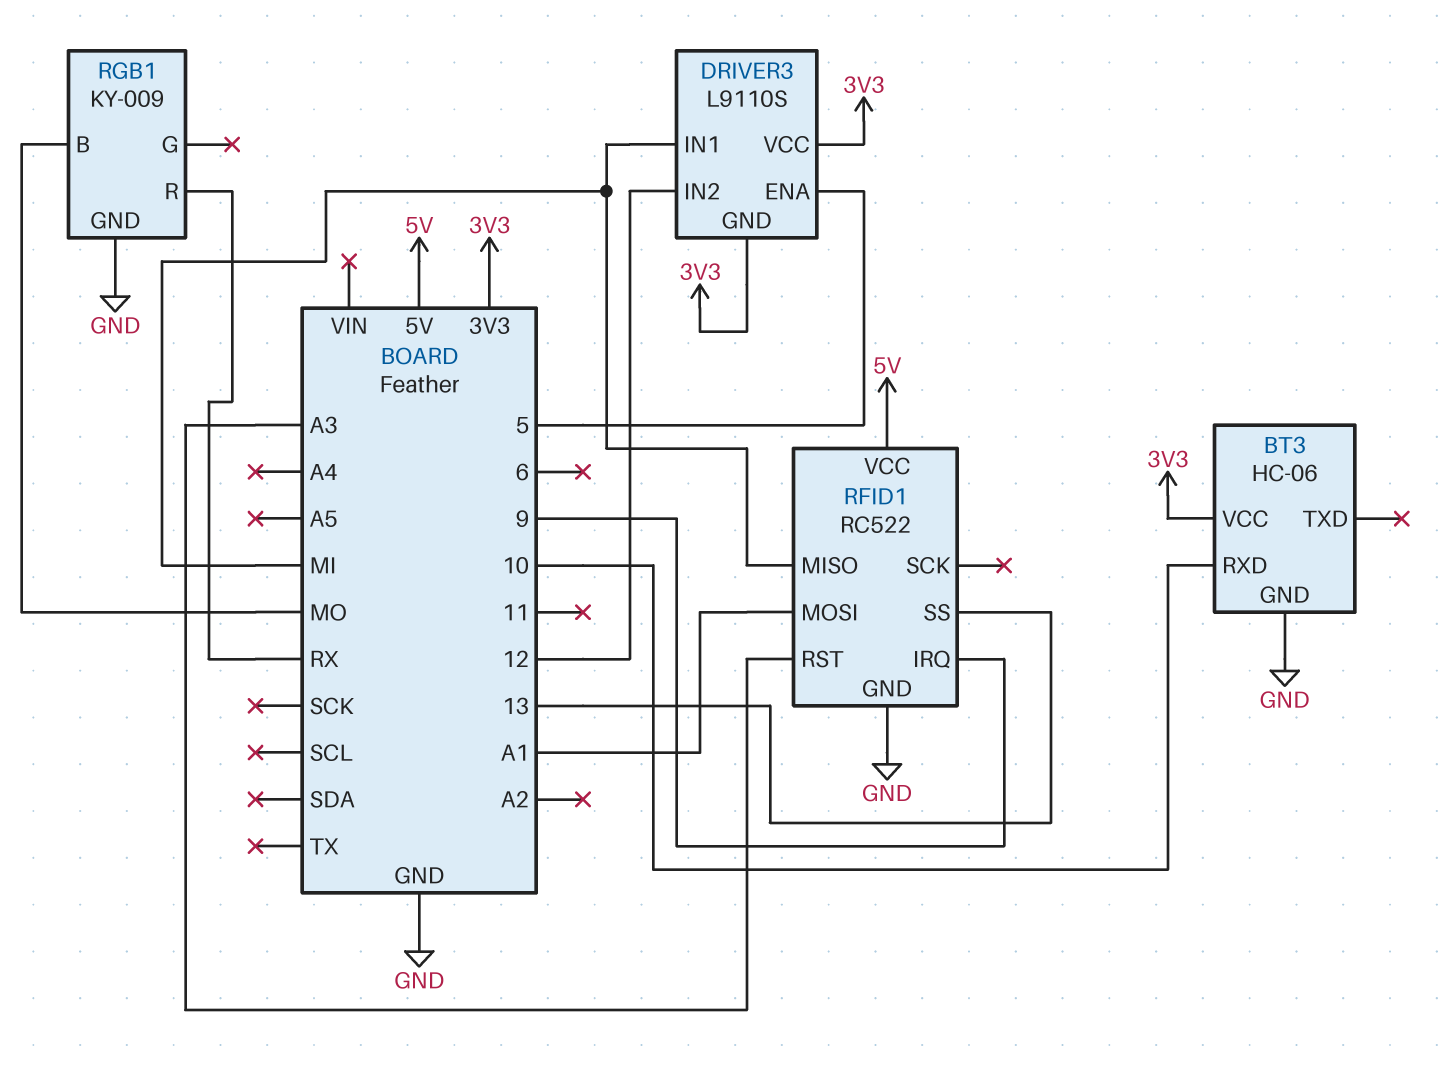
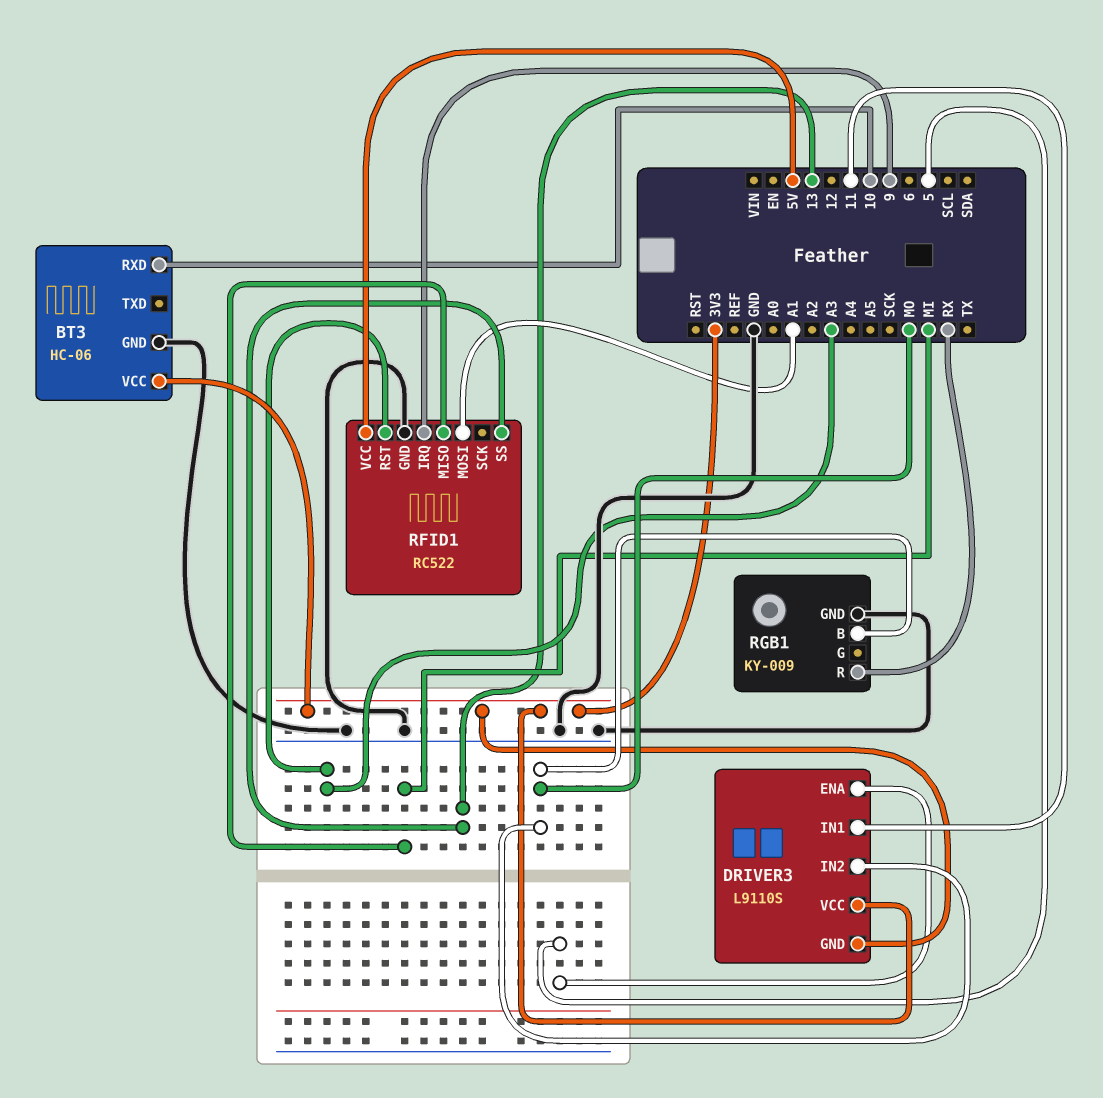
DRIVER3 pin IN1: MI -> 11
DRIVER3 pin IN2: 12 -> MO

